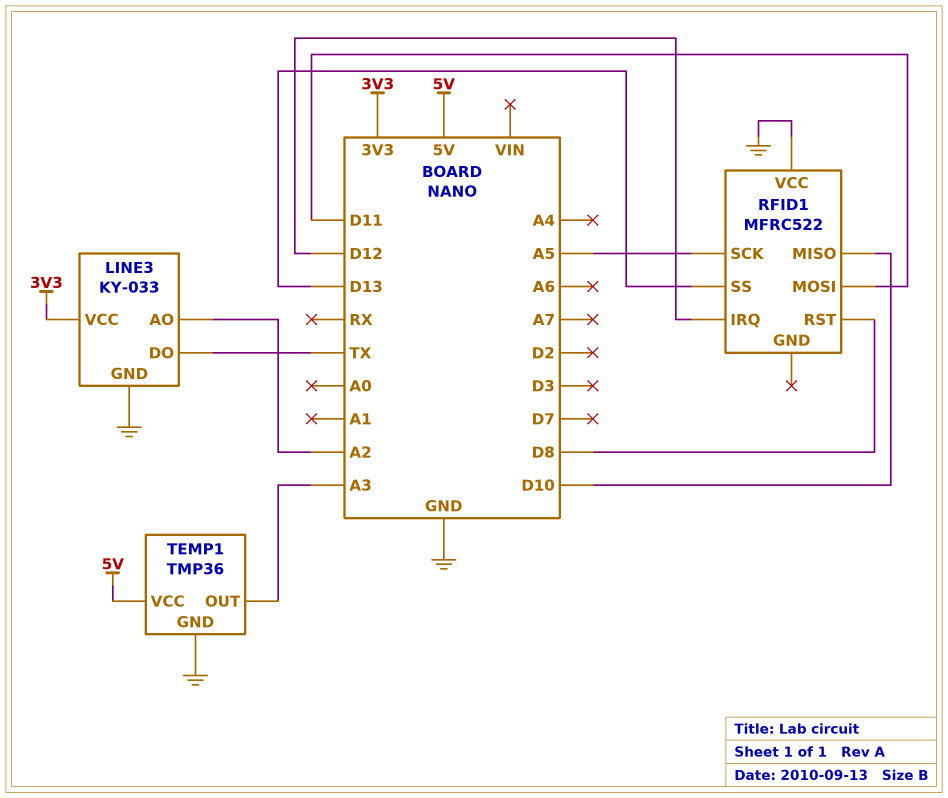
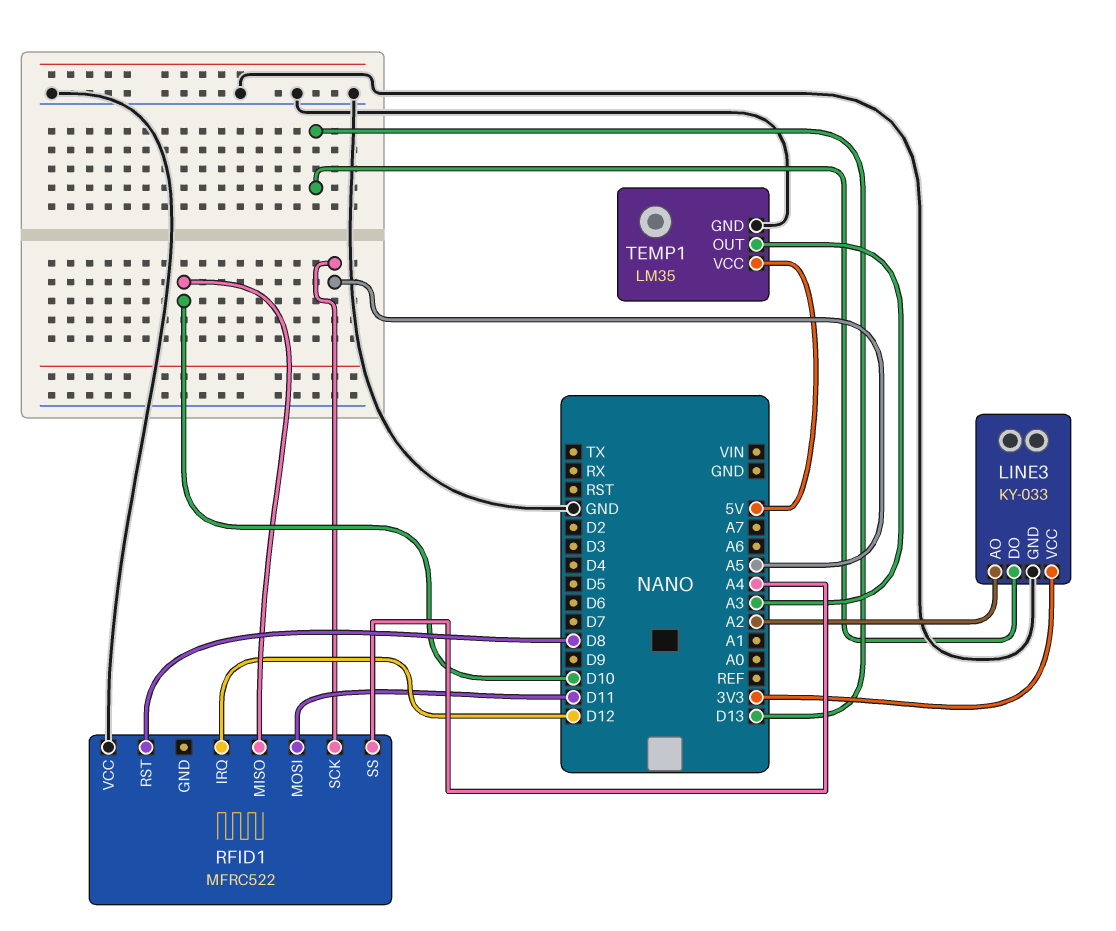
LINE3 pin DO: TX -> D13
RFID1 pin SS: D13 -> A4
TEMP1: TMP36 -> LM35

